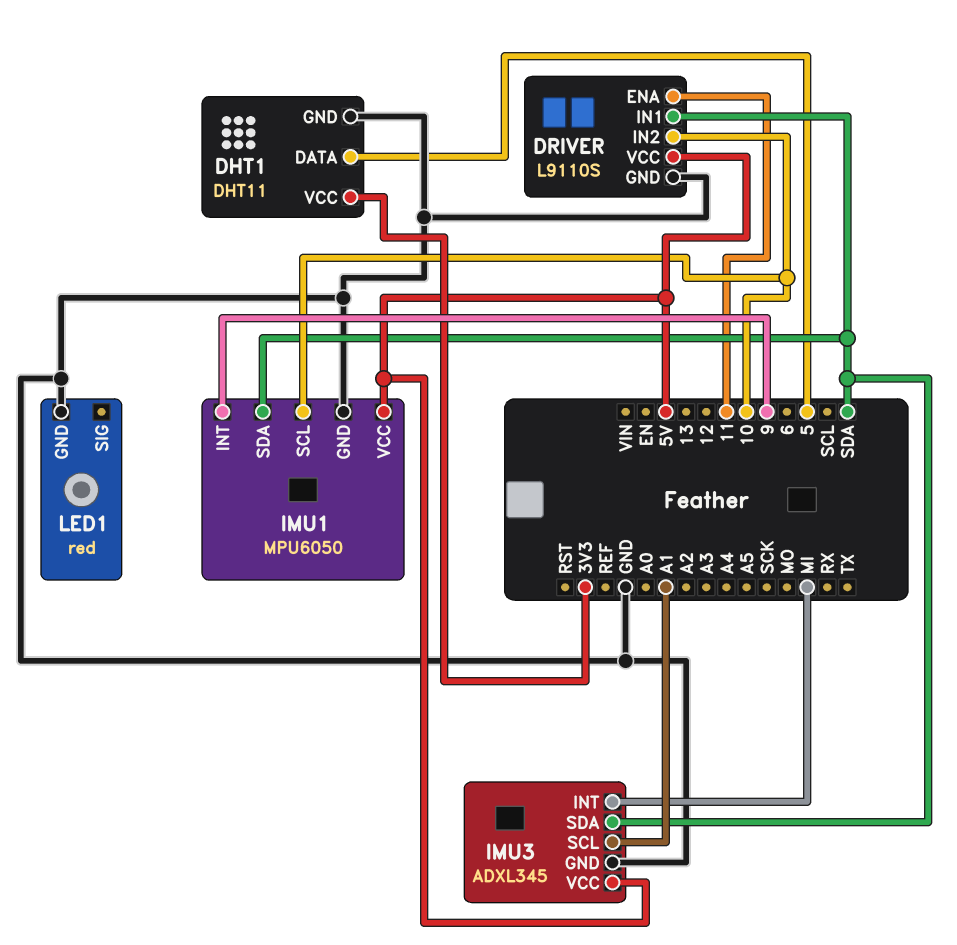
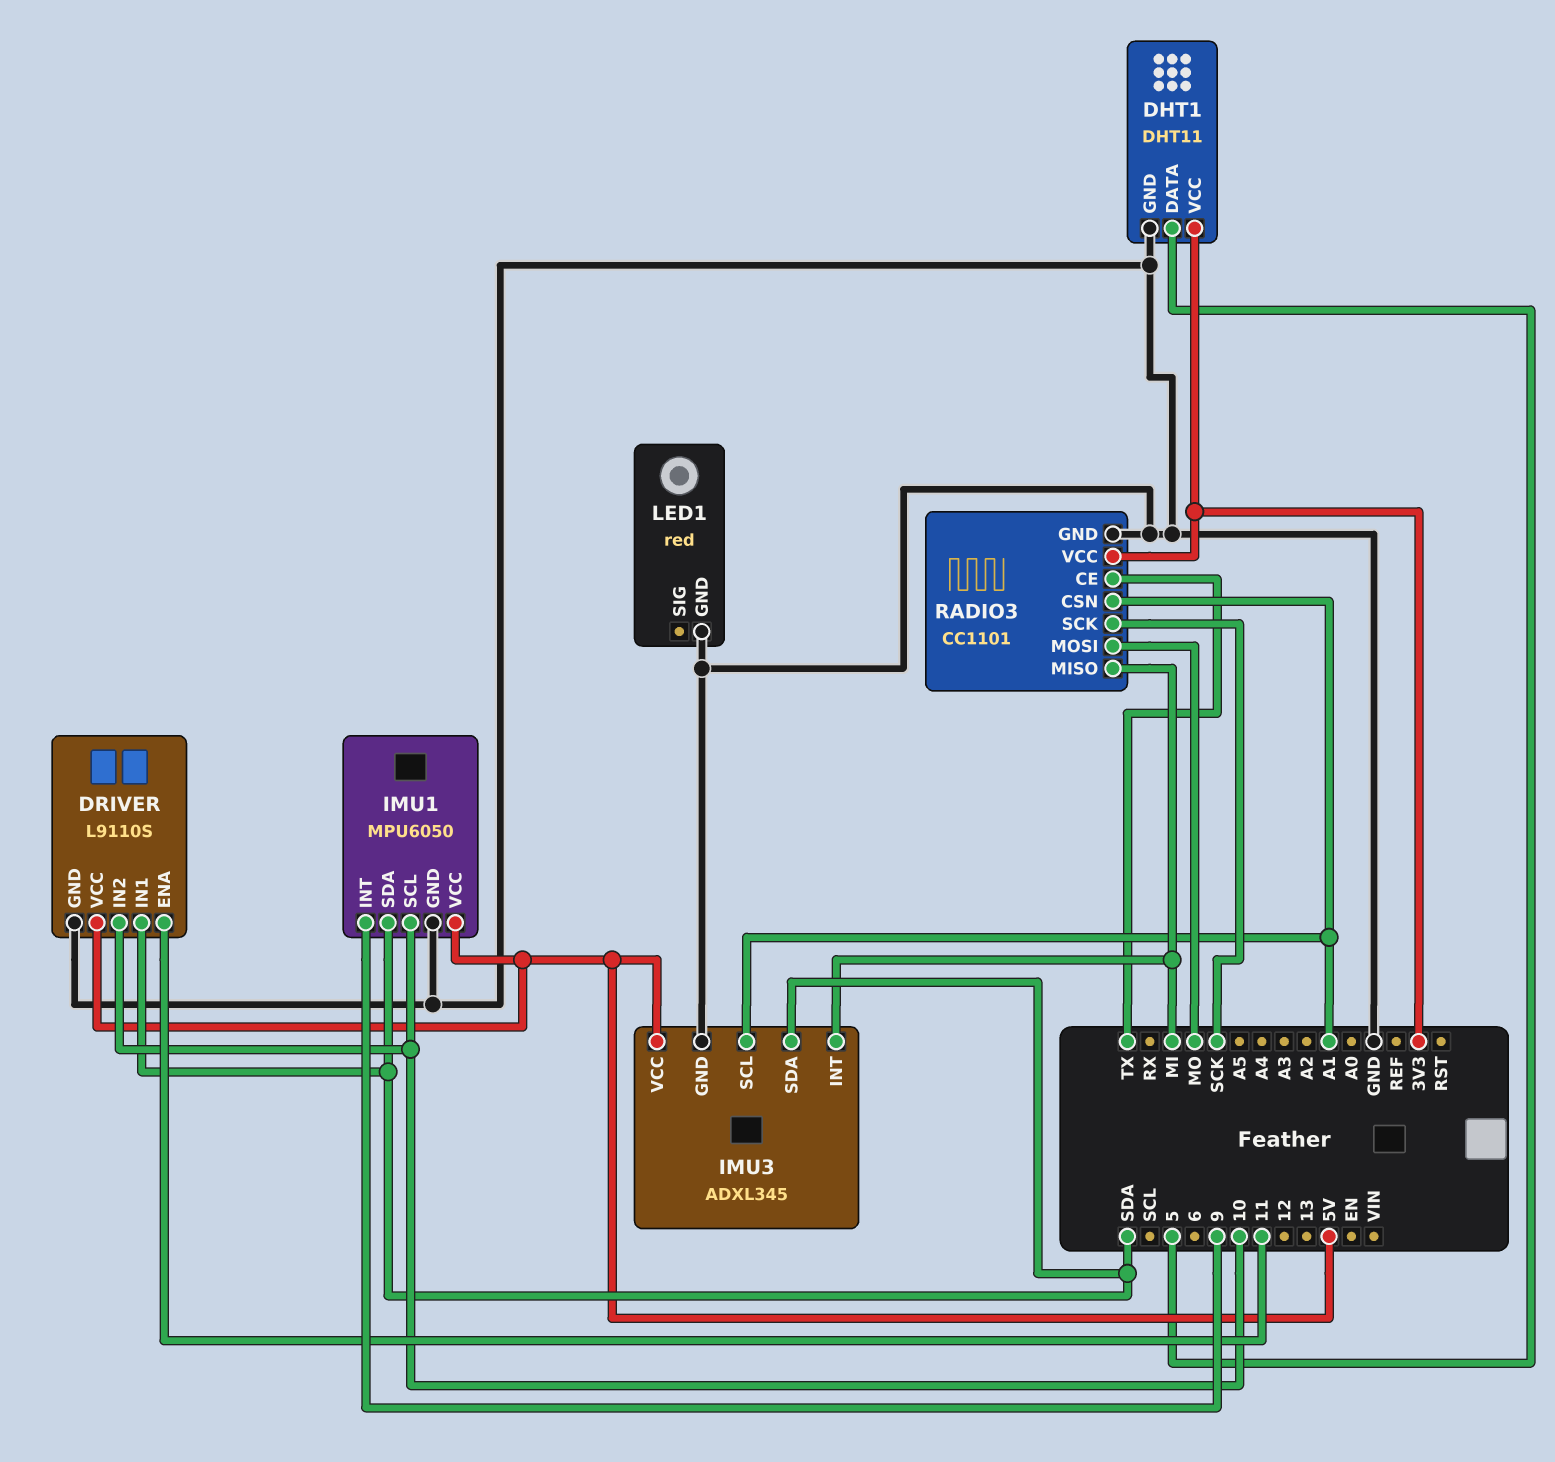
RADIO3: none -> CC1101
RADIO3 pin CE: none -> TX
RADIO3 pin CSN: none -> A1
RADIO3 pin GND: none -> GND
RADIO3 pin MISO: none -> MI
RADIO3 pin MOSI: none -> MO
RADIO3 pin SCK: none -> SCK
RADIO3 pin VCC: none -> 3V3

